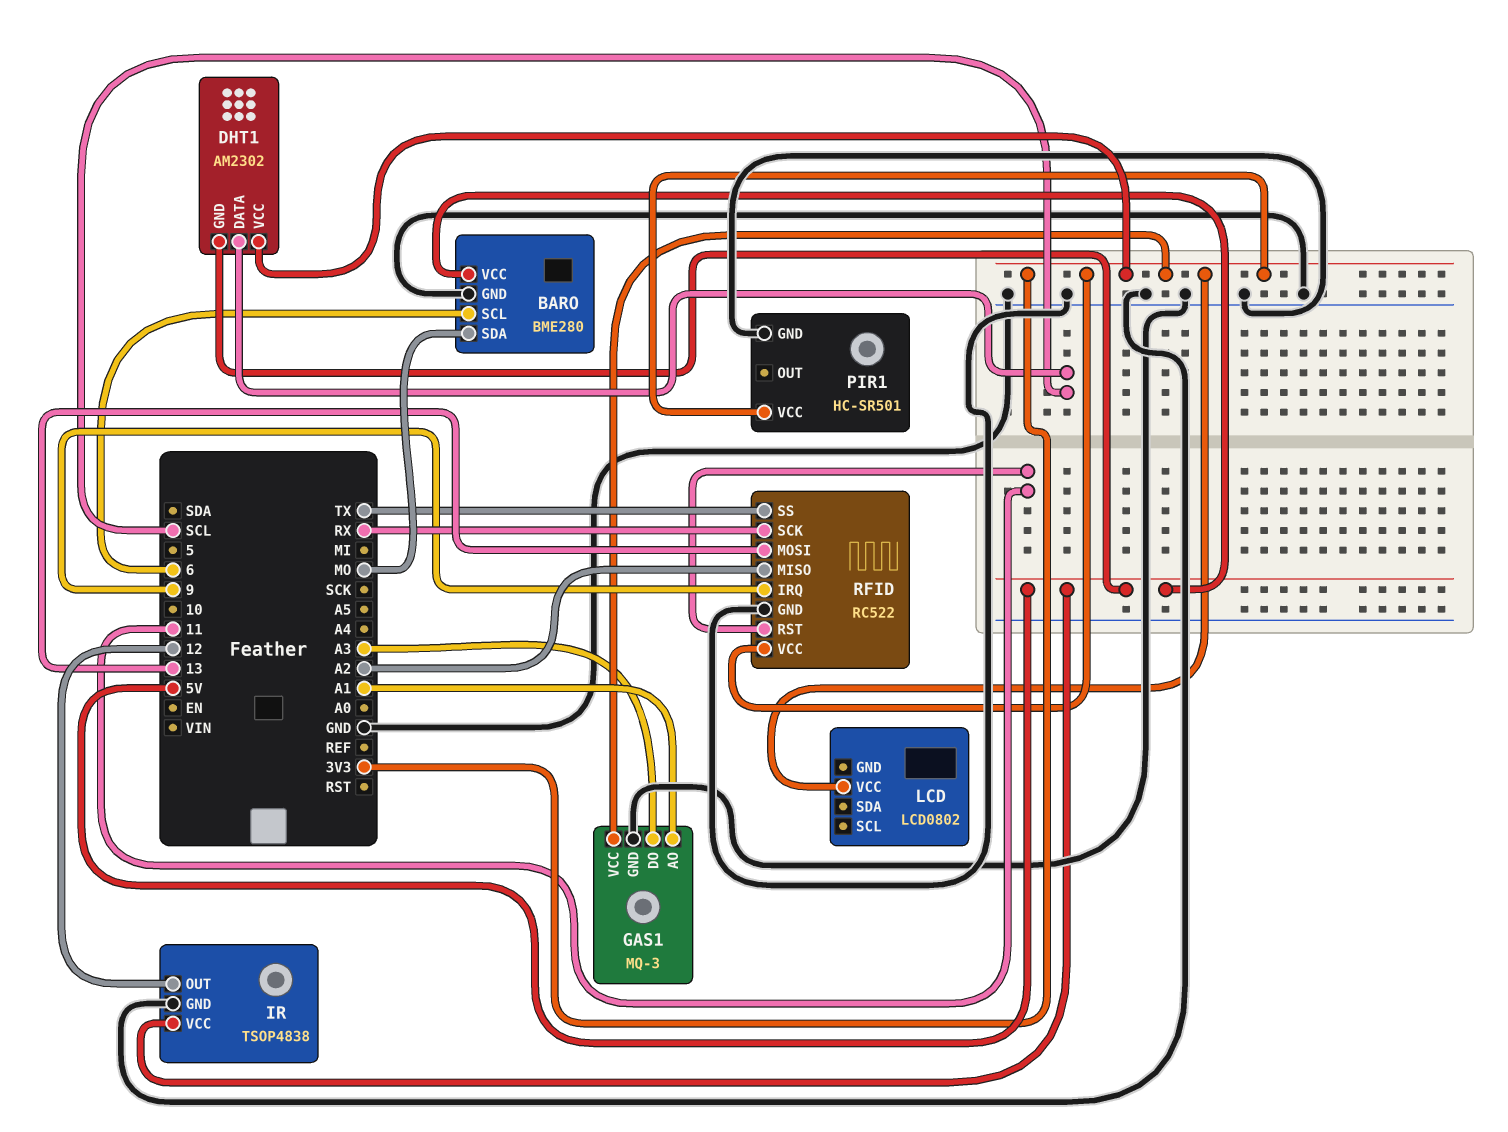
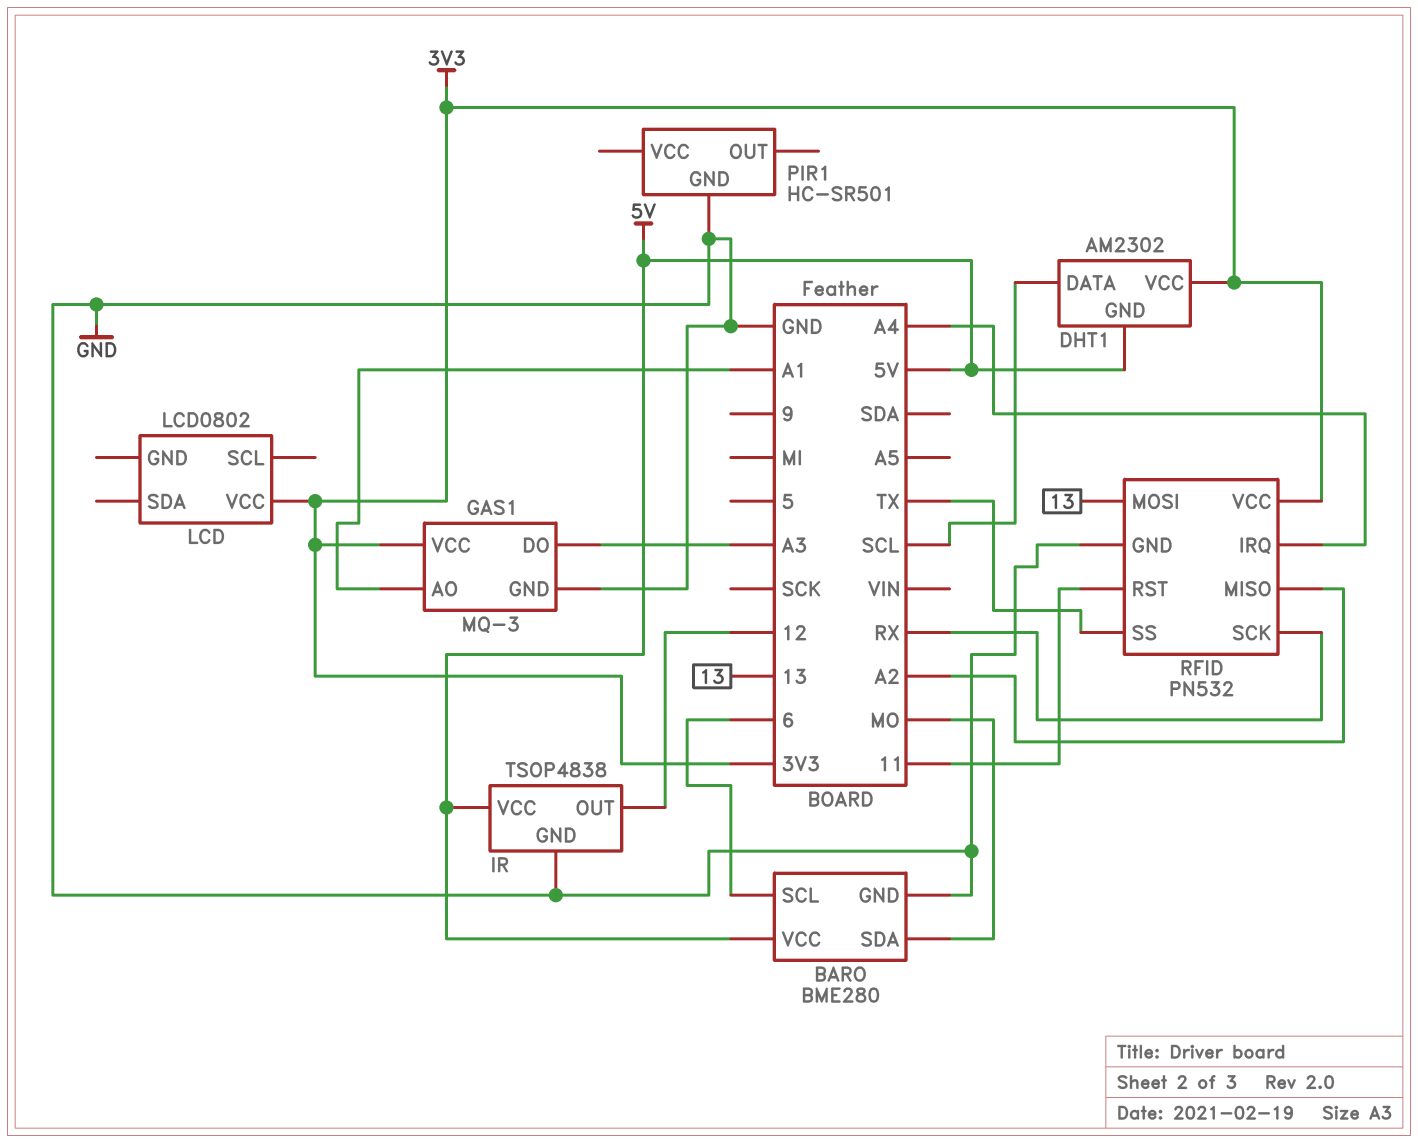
PIR1 pin VCC: 3V3 -> none
RFID: RC522 -> PN532
RFID pin IRQ: 9 -> A4

